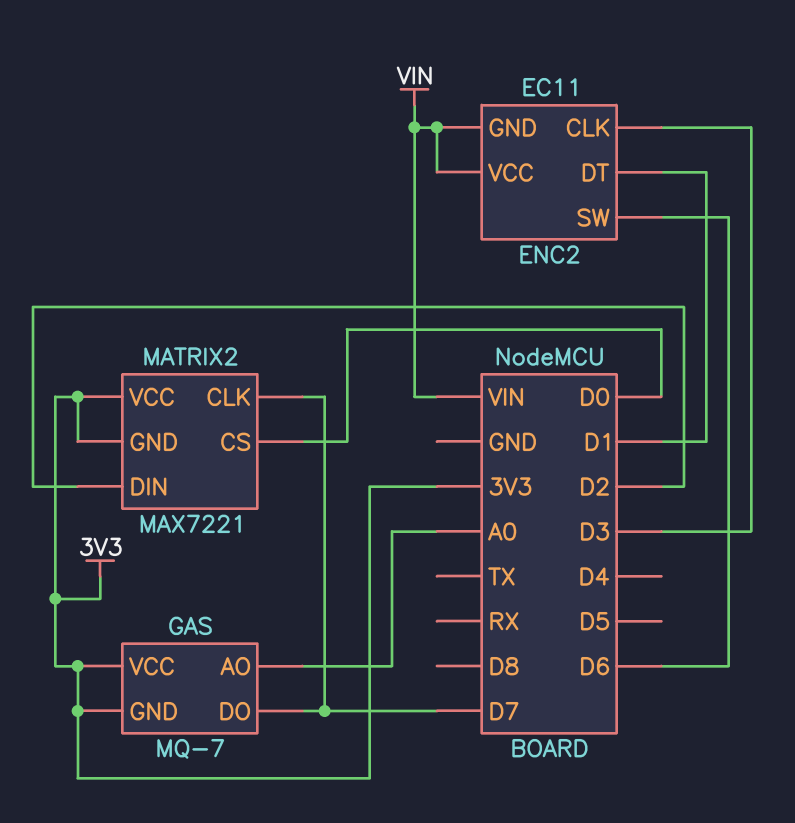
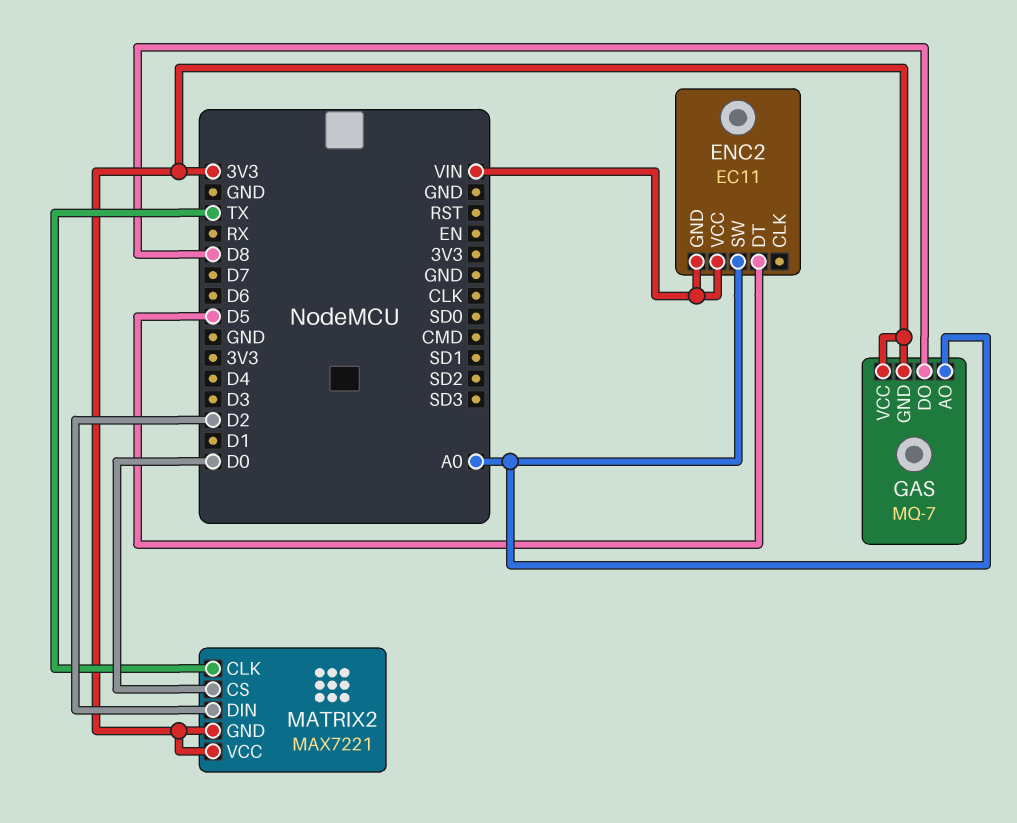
ENC2 pin CLK: D3 -> none
ENC2 pin DT: D1 -> D5
ENC2 pin SW: D6 -> A0
GAS pin DO: D7 -> D8
MATRIX2 pin CLK: D7 -> TX

